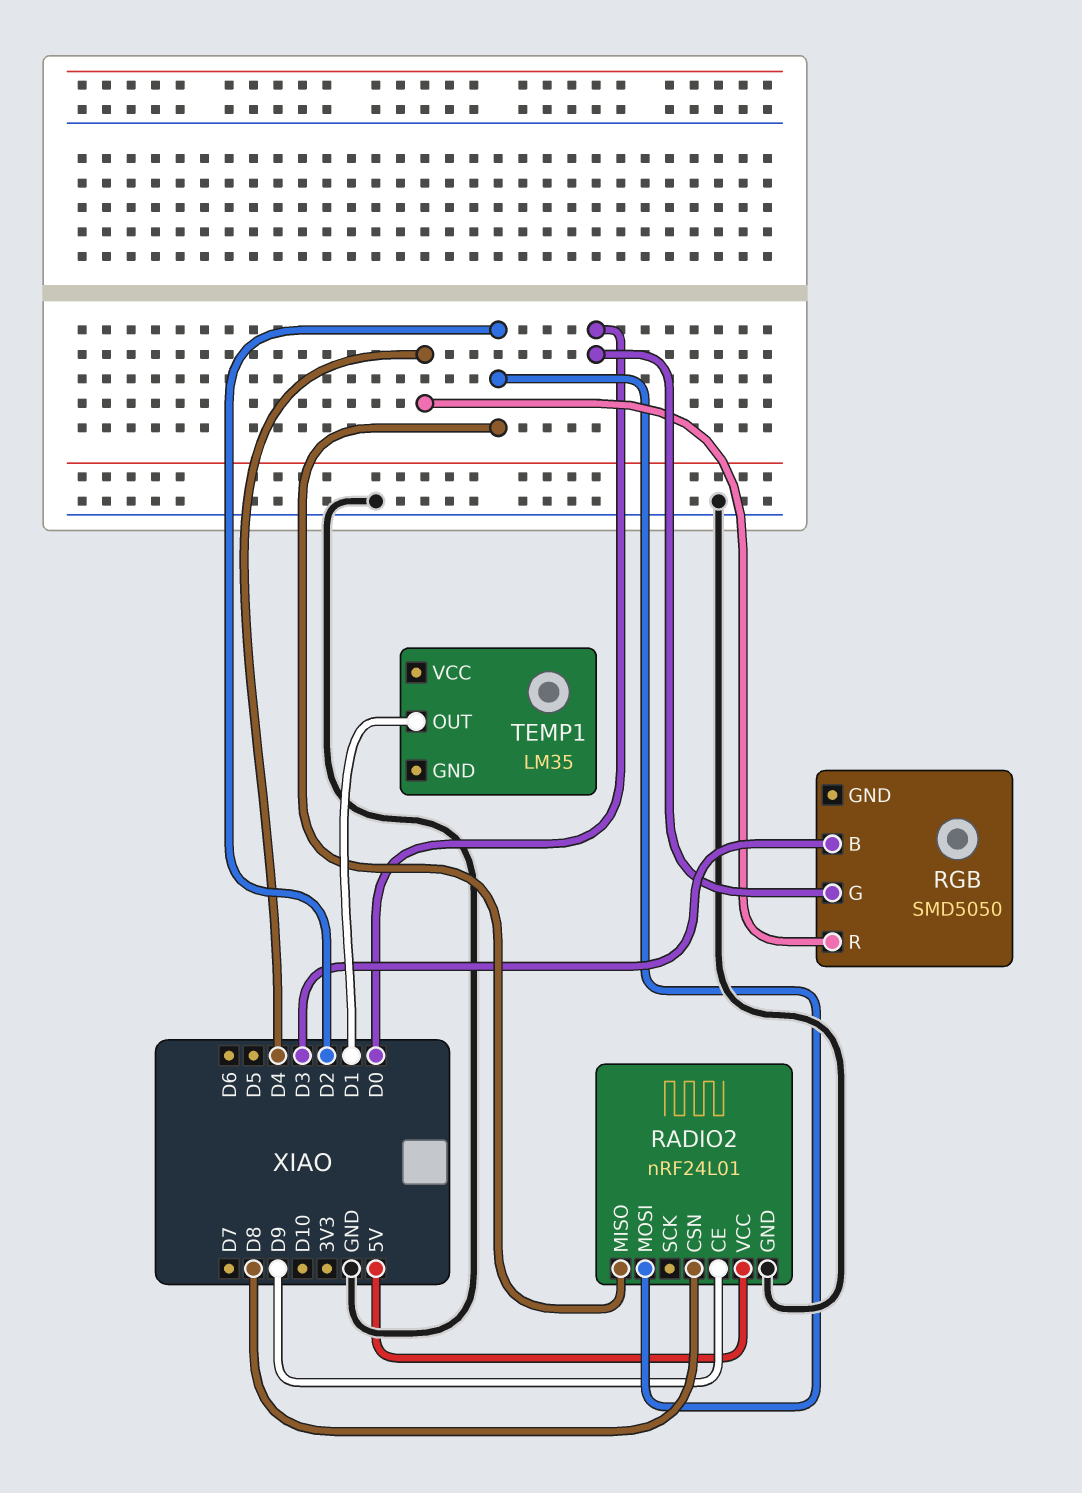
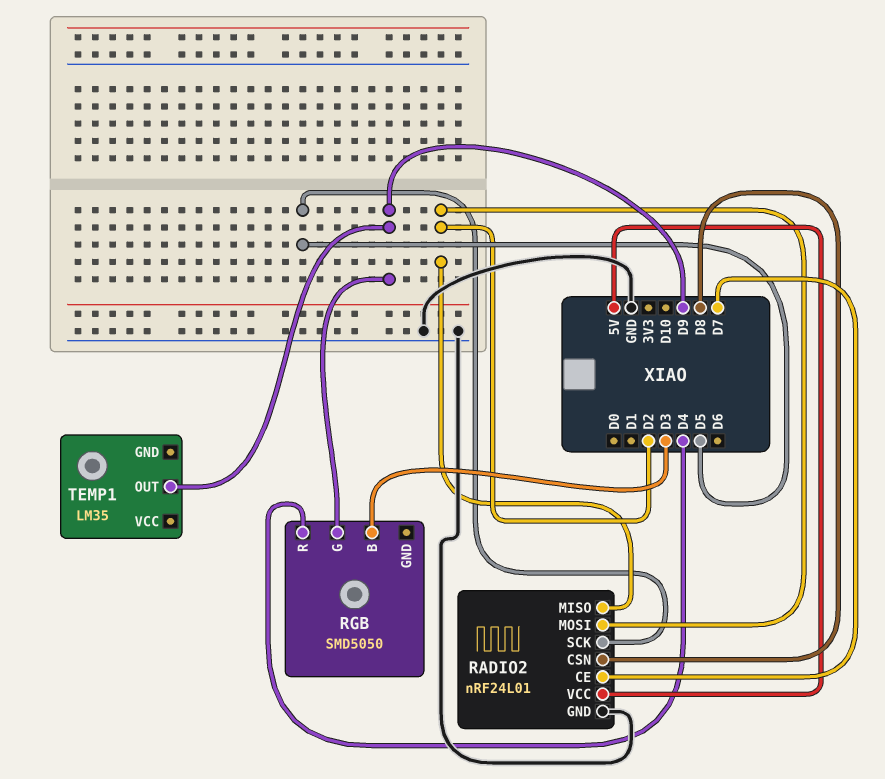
RADIO2 pin CE: D9 -> D7
RADIO2 pin SCK: none -> D5
RGB pin G: D0 -> D9
TEMP1 pin OUT: D1 -> D9

